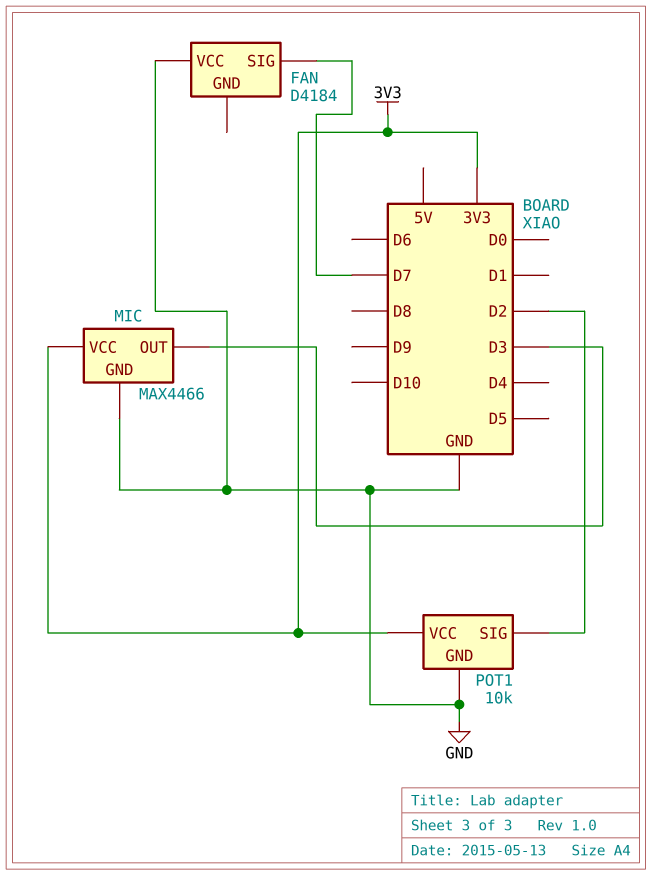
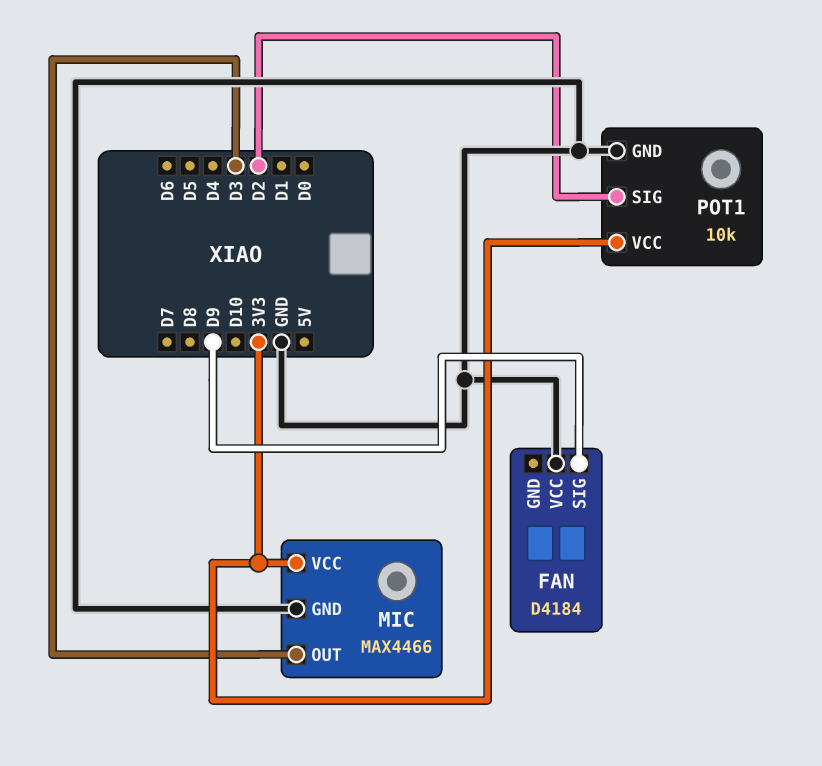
FAN pin SIG: D7 -> D9

